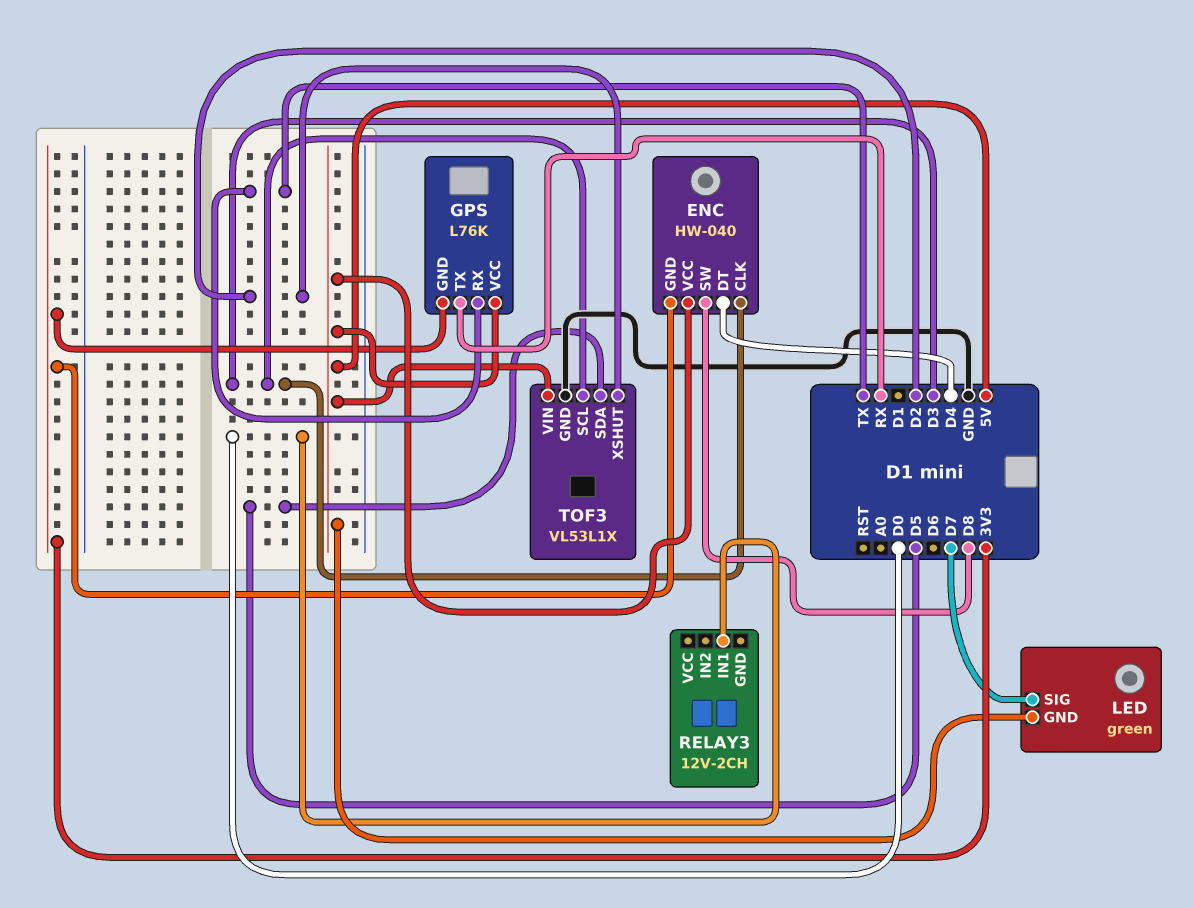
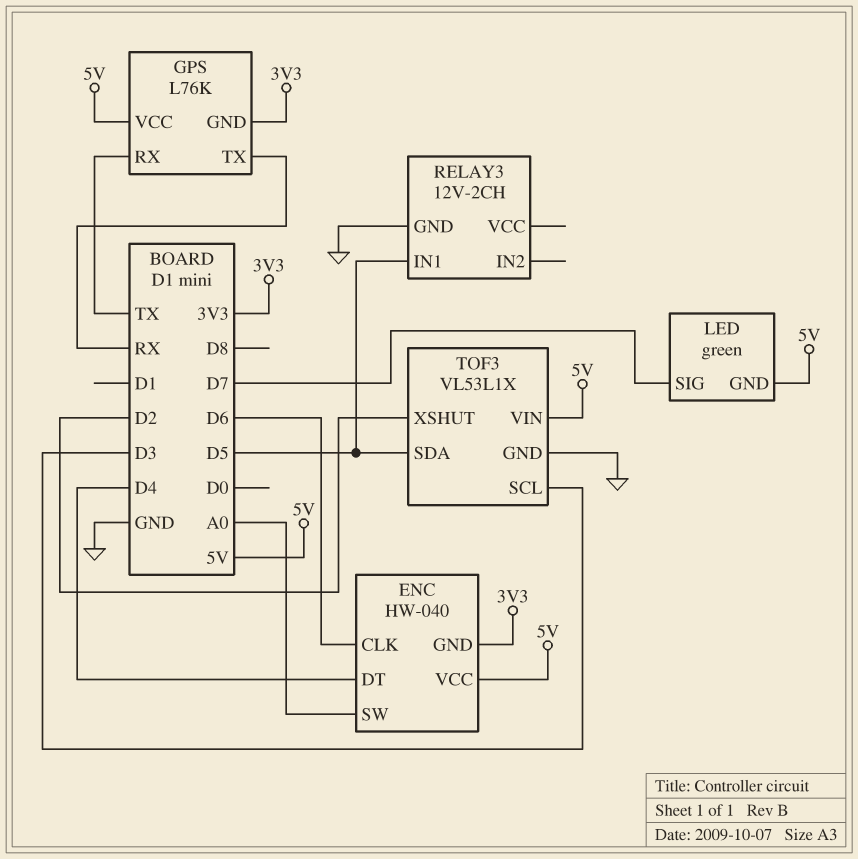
ENC pin CLK: D3 -> D6
ENC pin SW: D8 -> A0
RELAY3 pin GND: none -> GND
RELAY3 pin IN1: D0 -> D5

